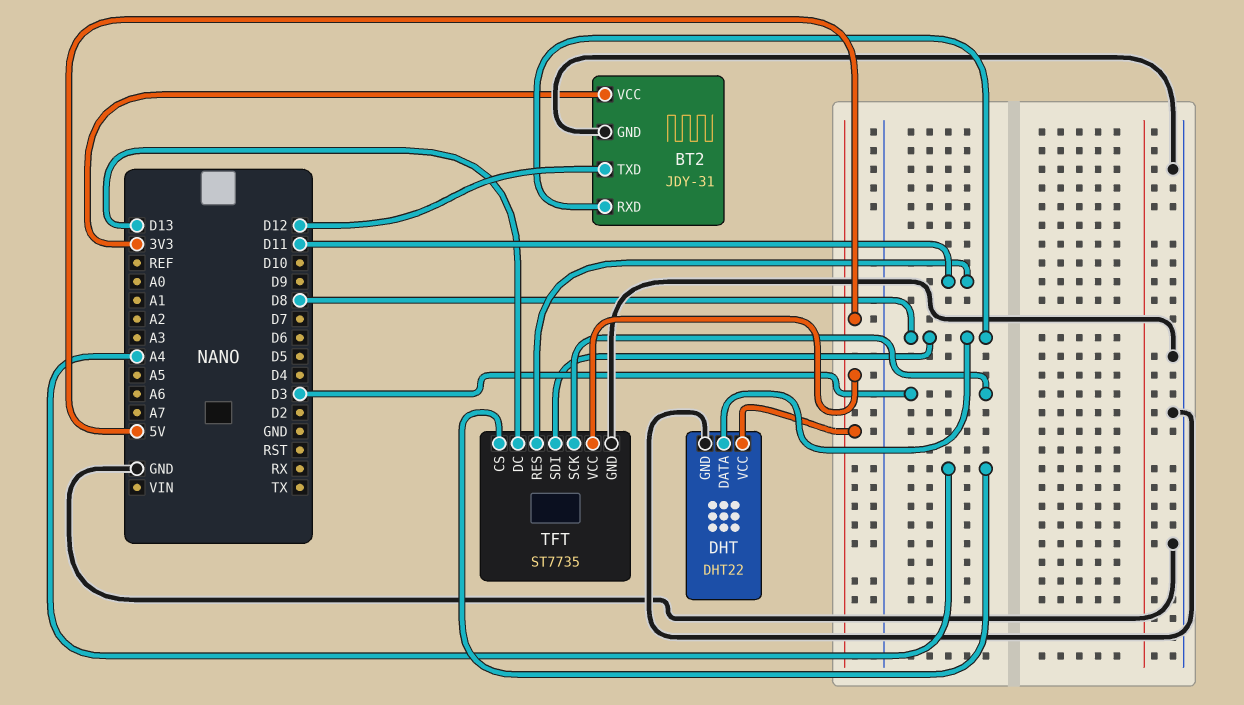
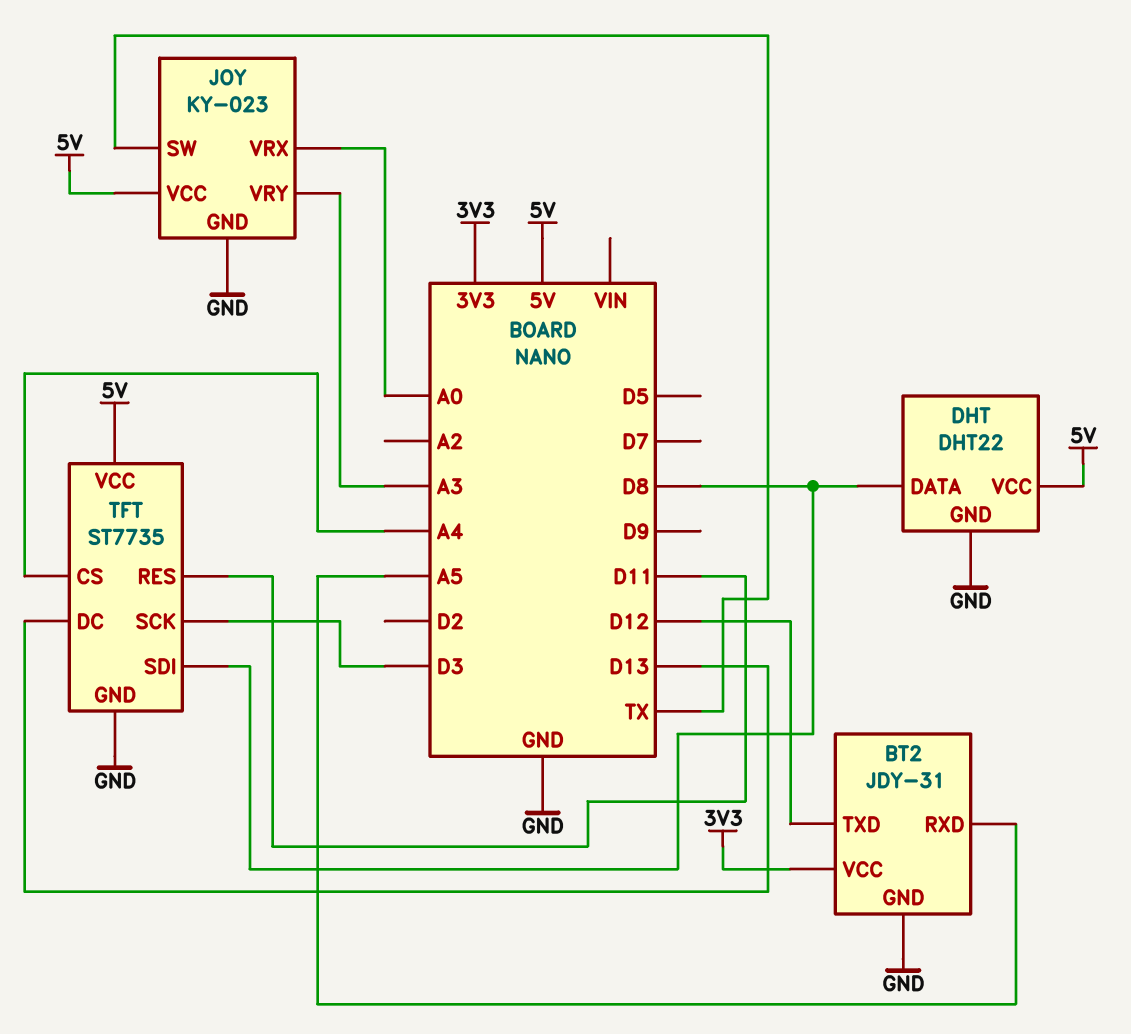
BT2 pin RXD: D8 -> A5
JOY: none -> KY-023
JOY pin GND: none -> GND
JOY pin SW: none -> TX
JOY pin VCC: none -> 5V
JOY pin VRX: none -> A0
JOY pin VRY: none -> A3

